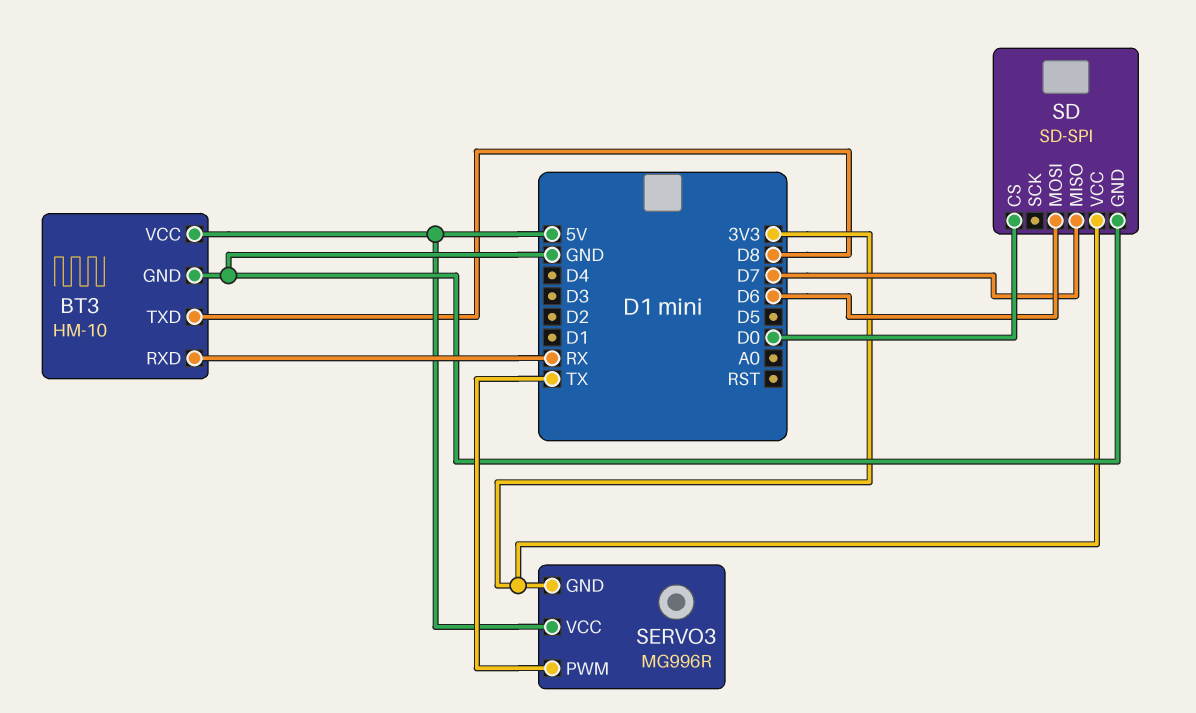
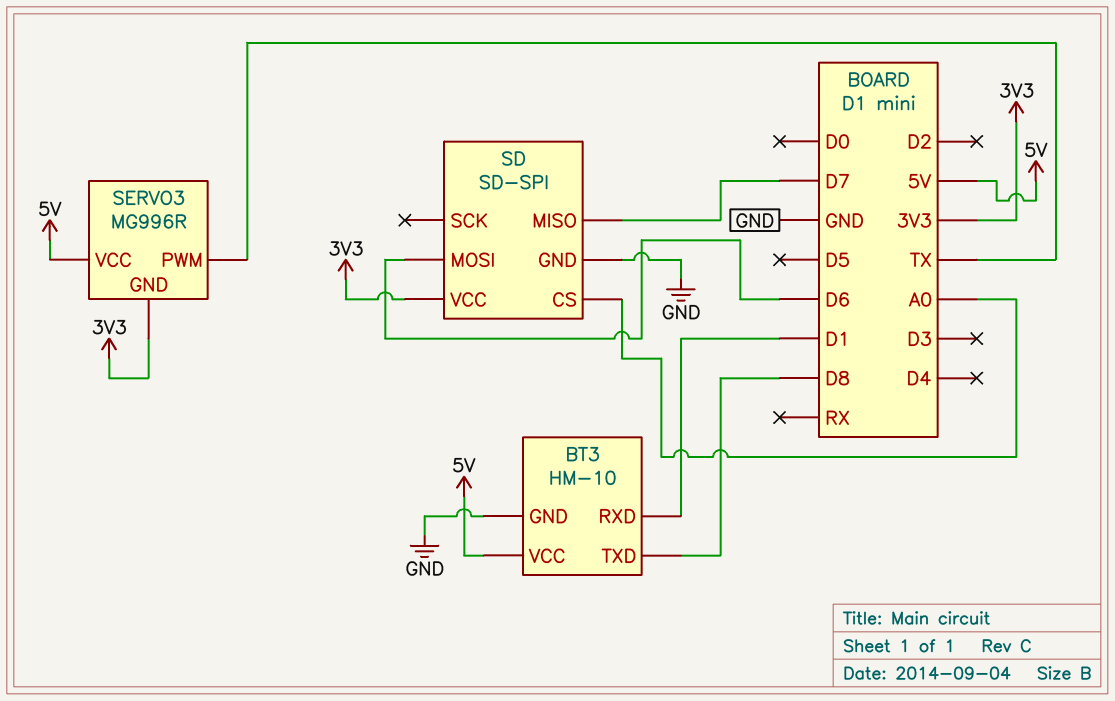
BT3 pin RXD: RX -> D1
SD pin CS: D0 -> A0

